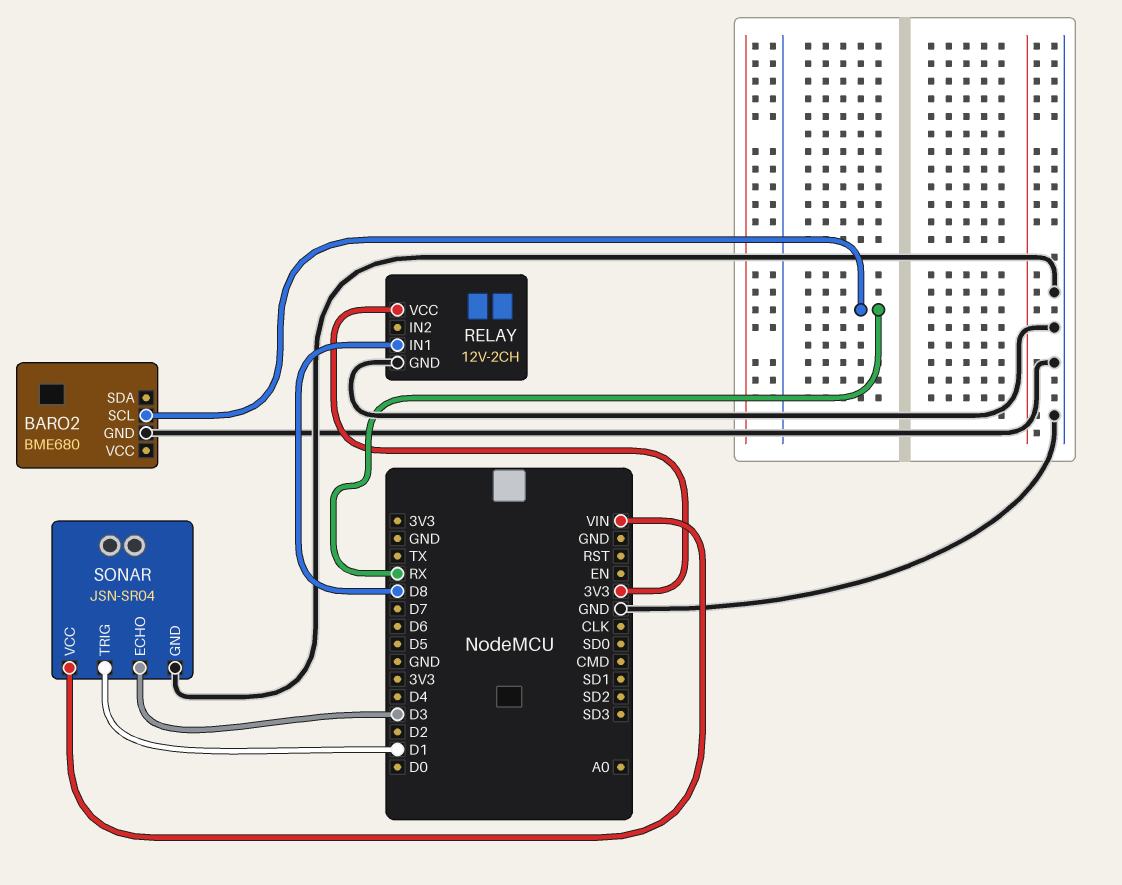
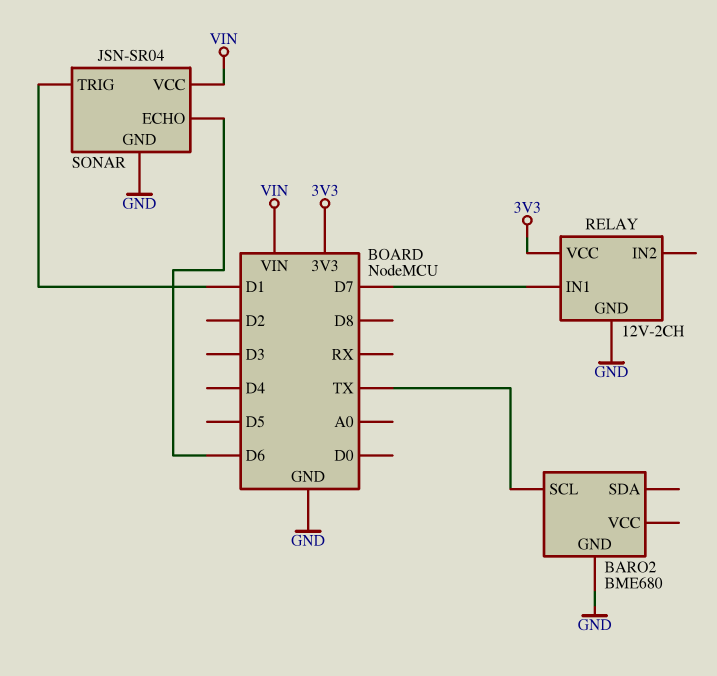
BARO2 pin SCL: RX -> TX
RELAY pin IN1: D8 -> D7
SONAR pin ECHO: D3 -> D6

